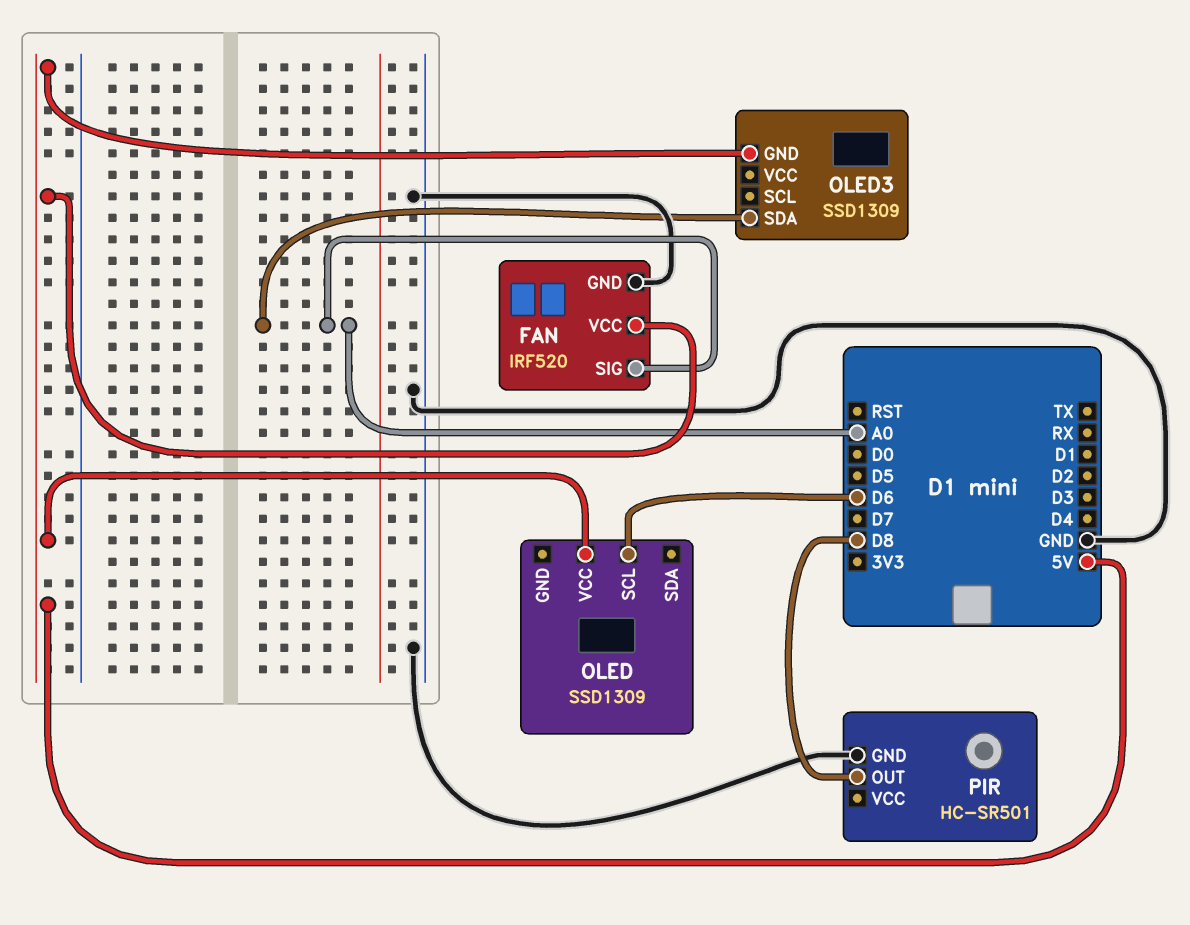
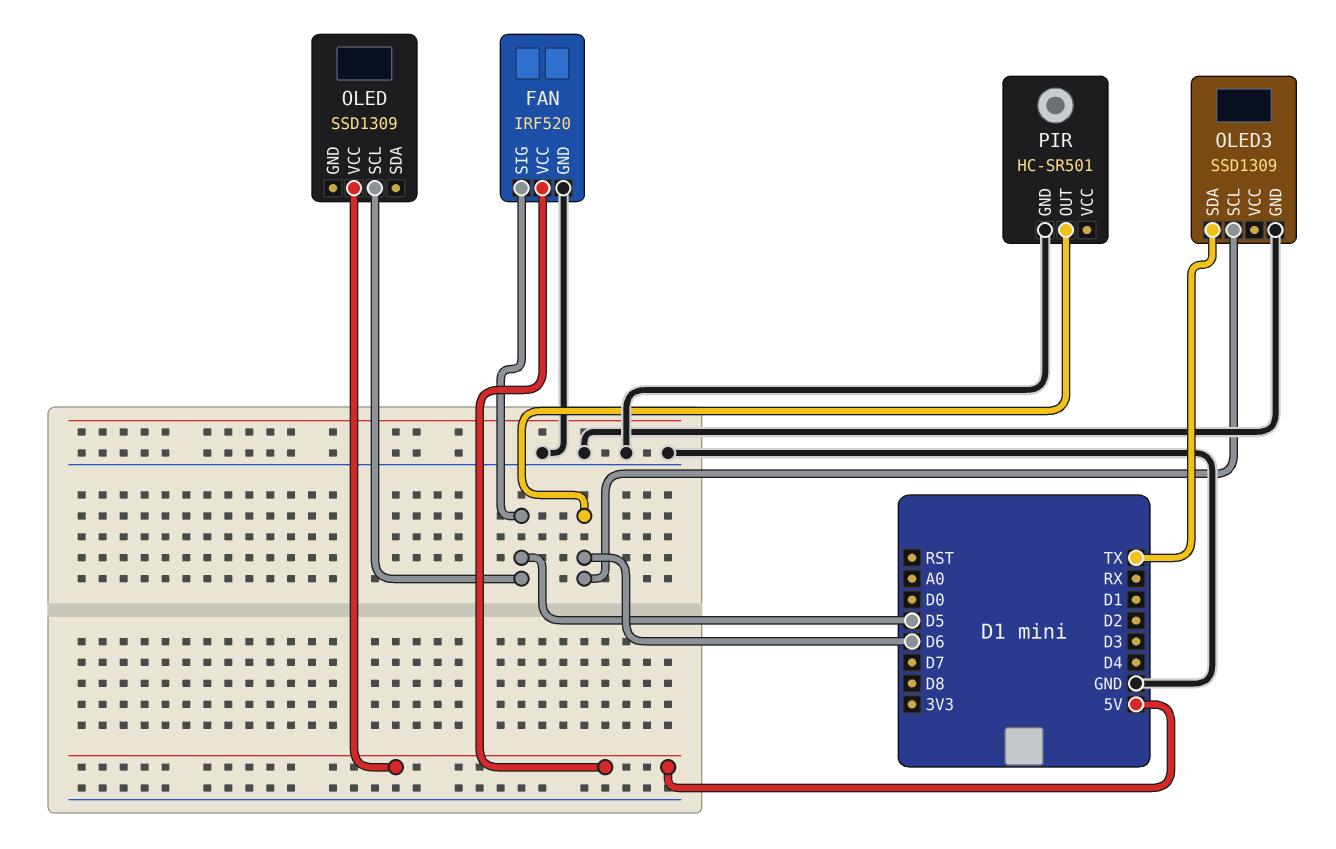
FAN pin SIG: A0 -> D5
OLED pin SCL: D6 -> D5
OLED3 pin GND: 5V -> GND
OLED3 pin SCL: none -> D6
OLED3 pin SDA: A0 -> TX
PIR pin OUT: D8 -> D6

